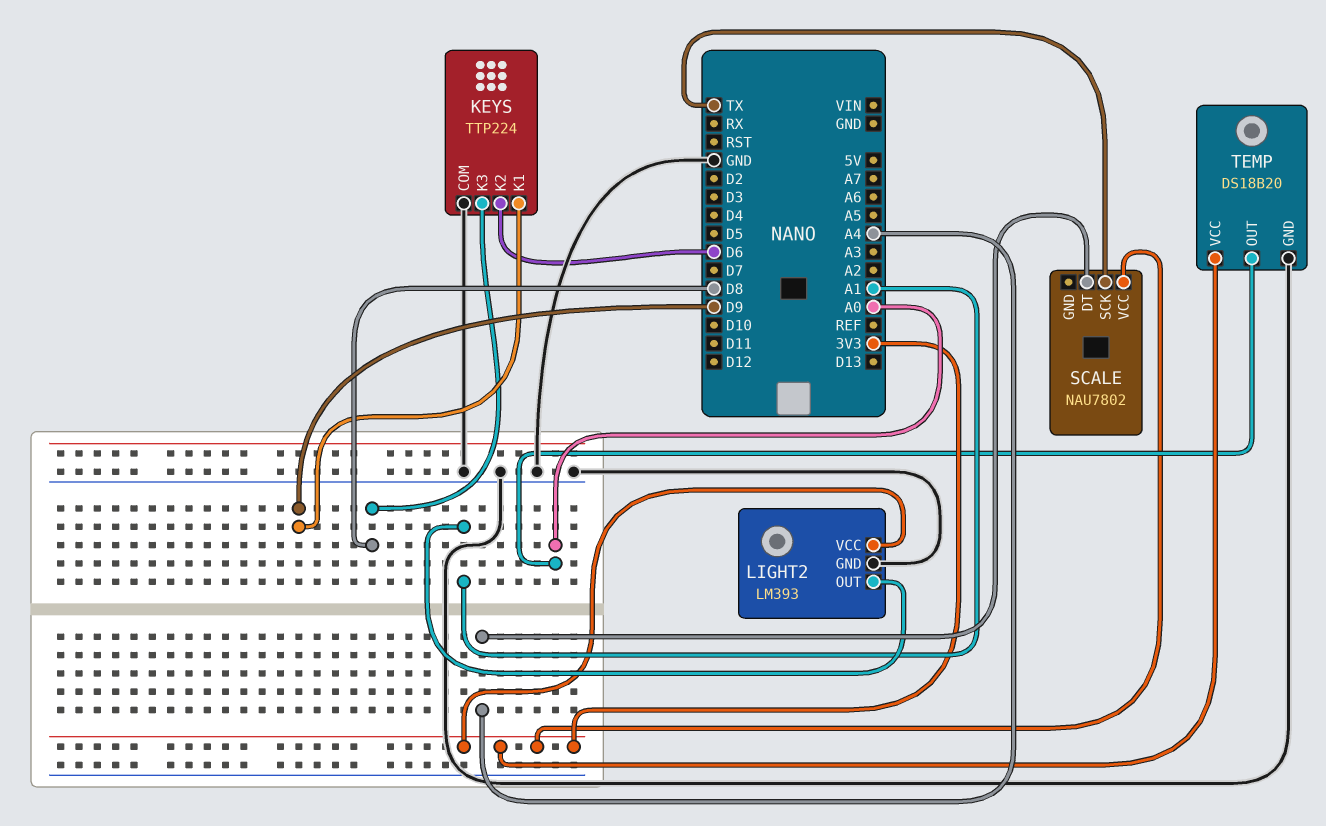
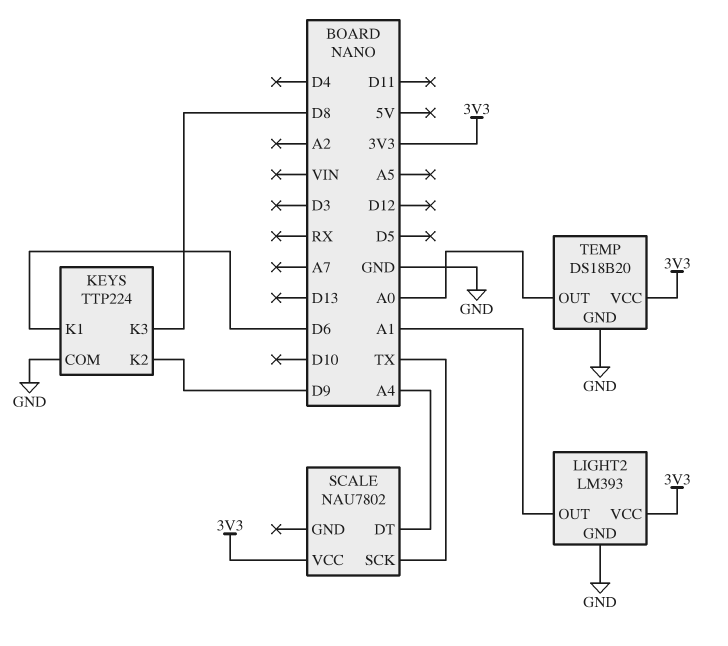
KEYS pin K1: D9 -> D6
KEYS pin K2: D6 -> D9

